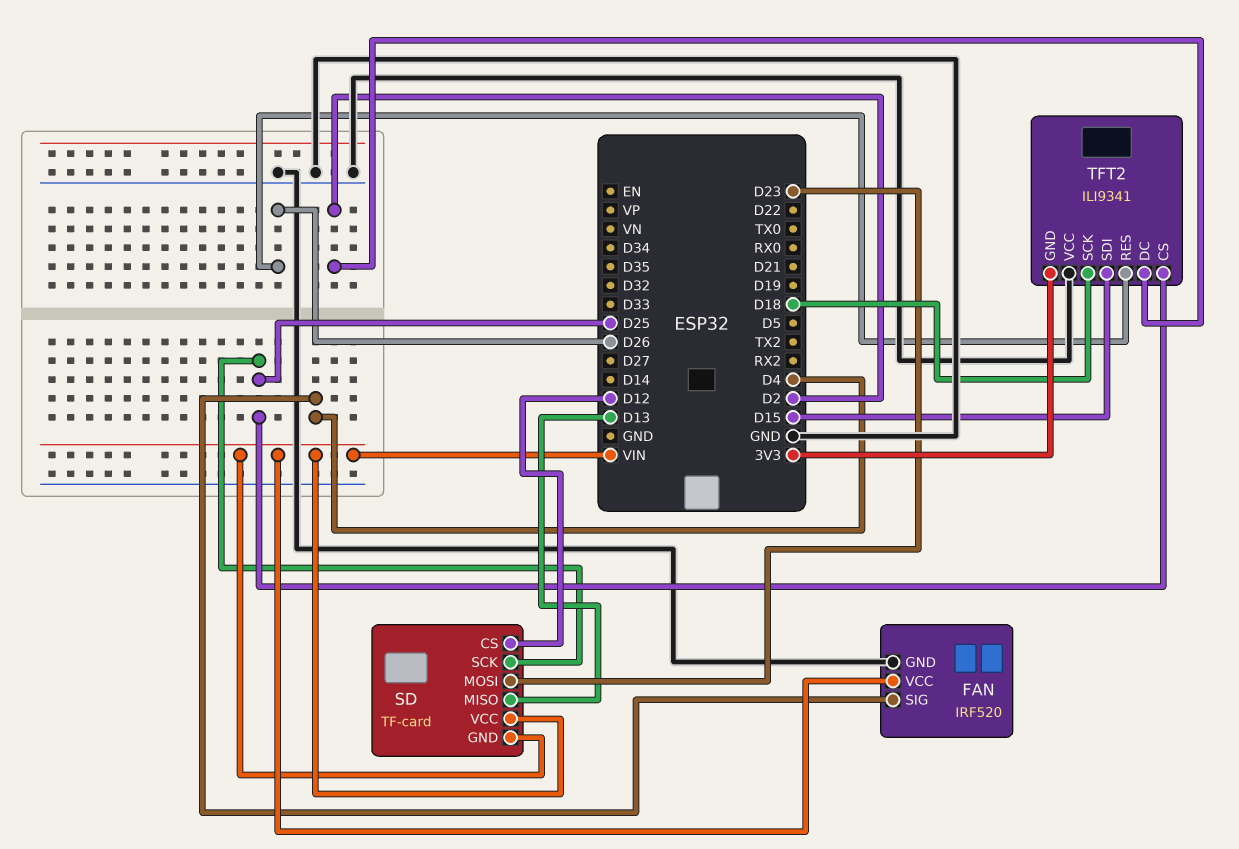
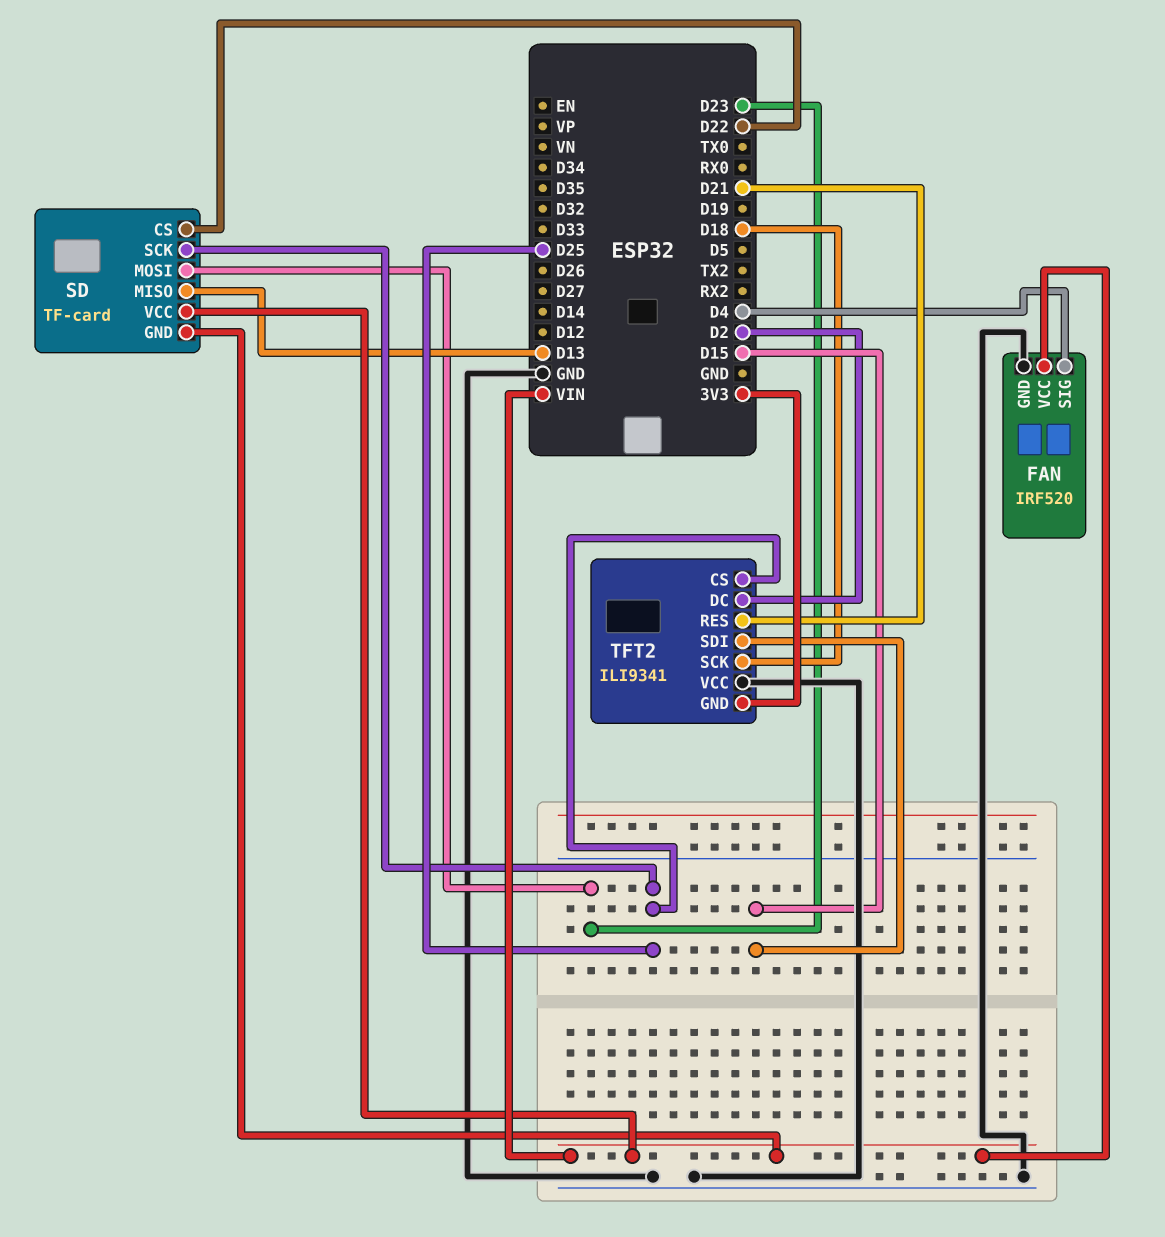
SD pin CS: D12 -> D22
TFT2 pin RES: D26 -> D21

